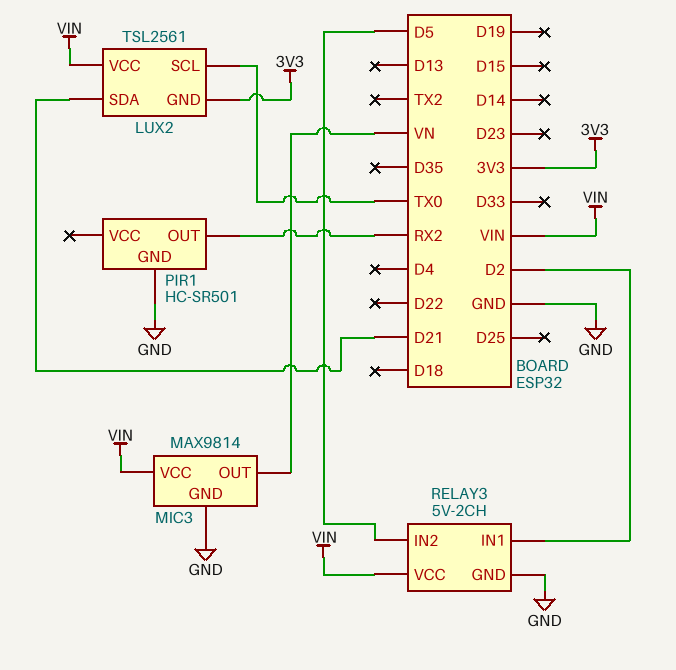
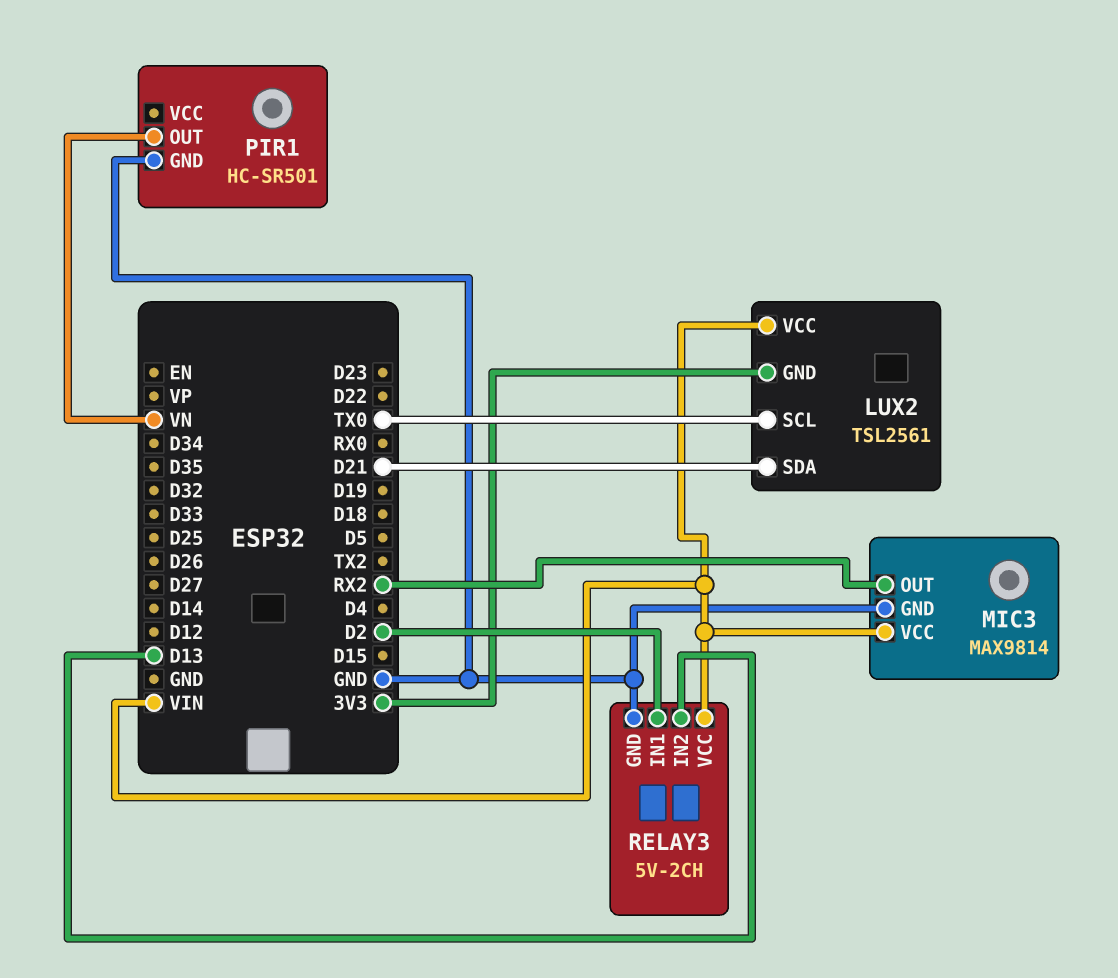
MIC3 pin OUT: VN -> RX2
PIR1 pin OUT: RX2 -> VN
RELAY3 pin IN2: D5 -> D13

